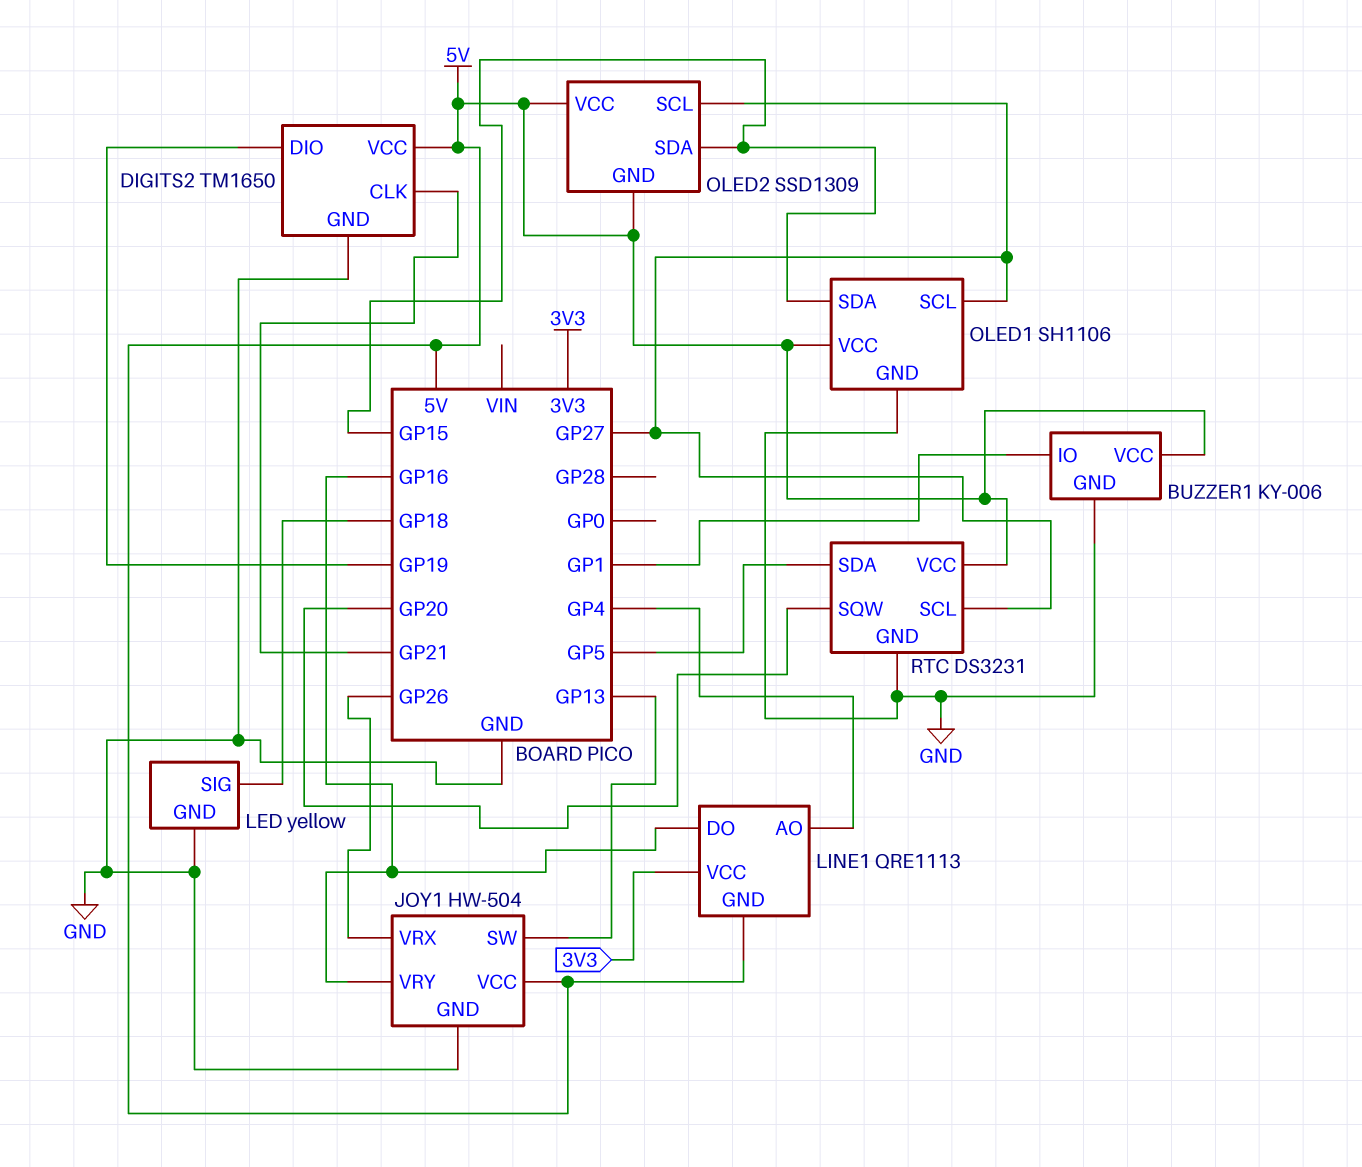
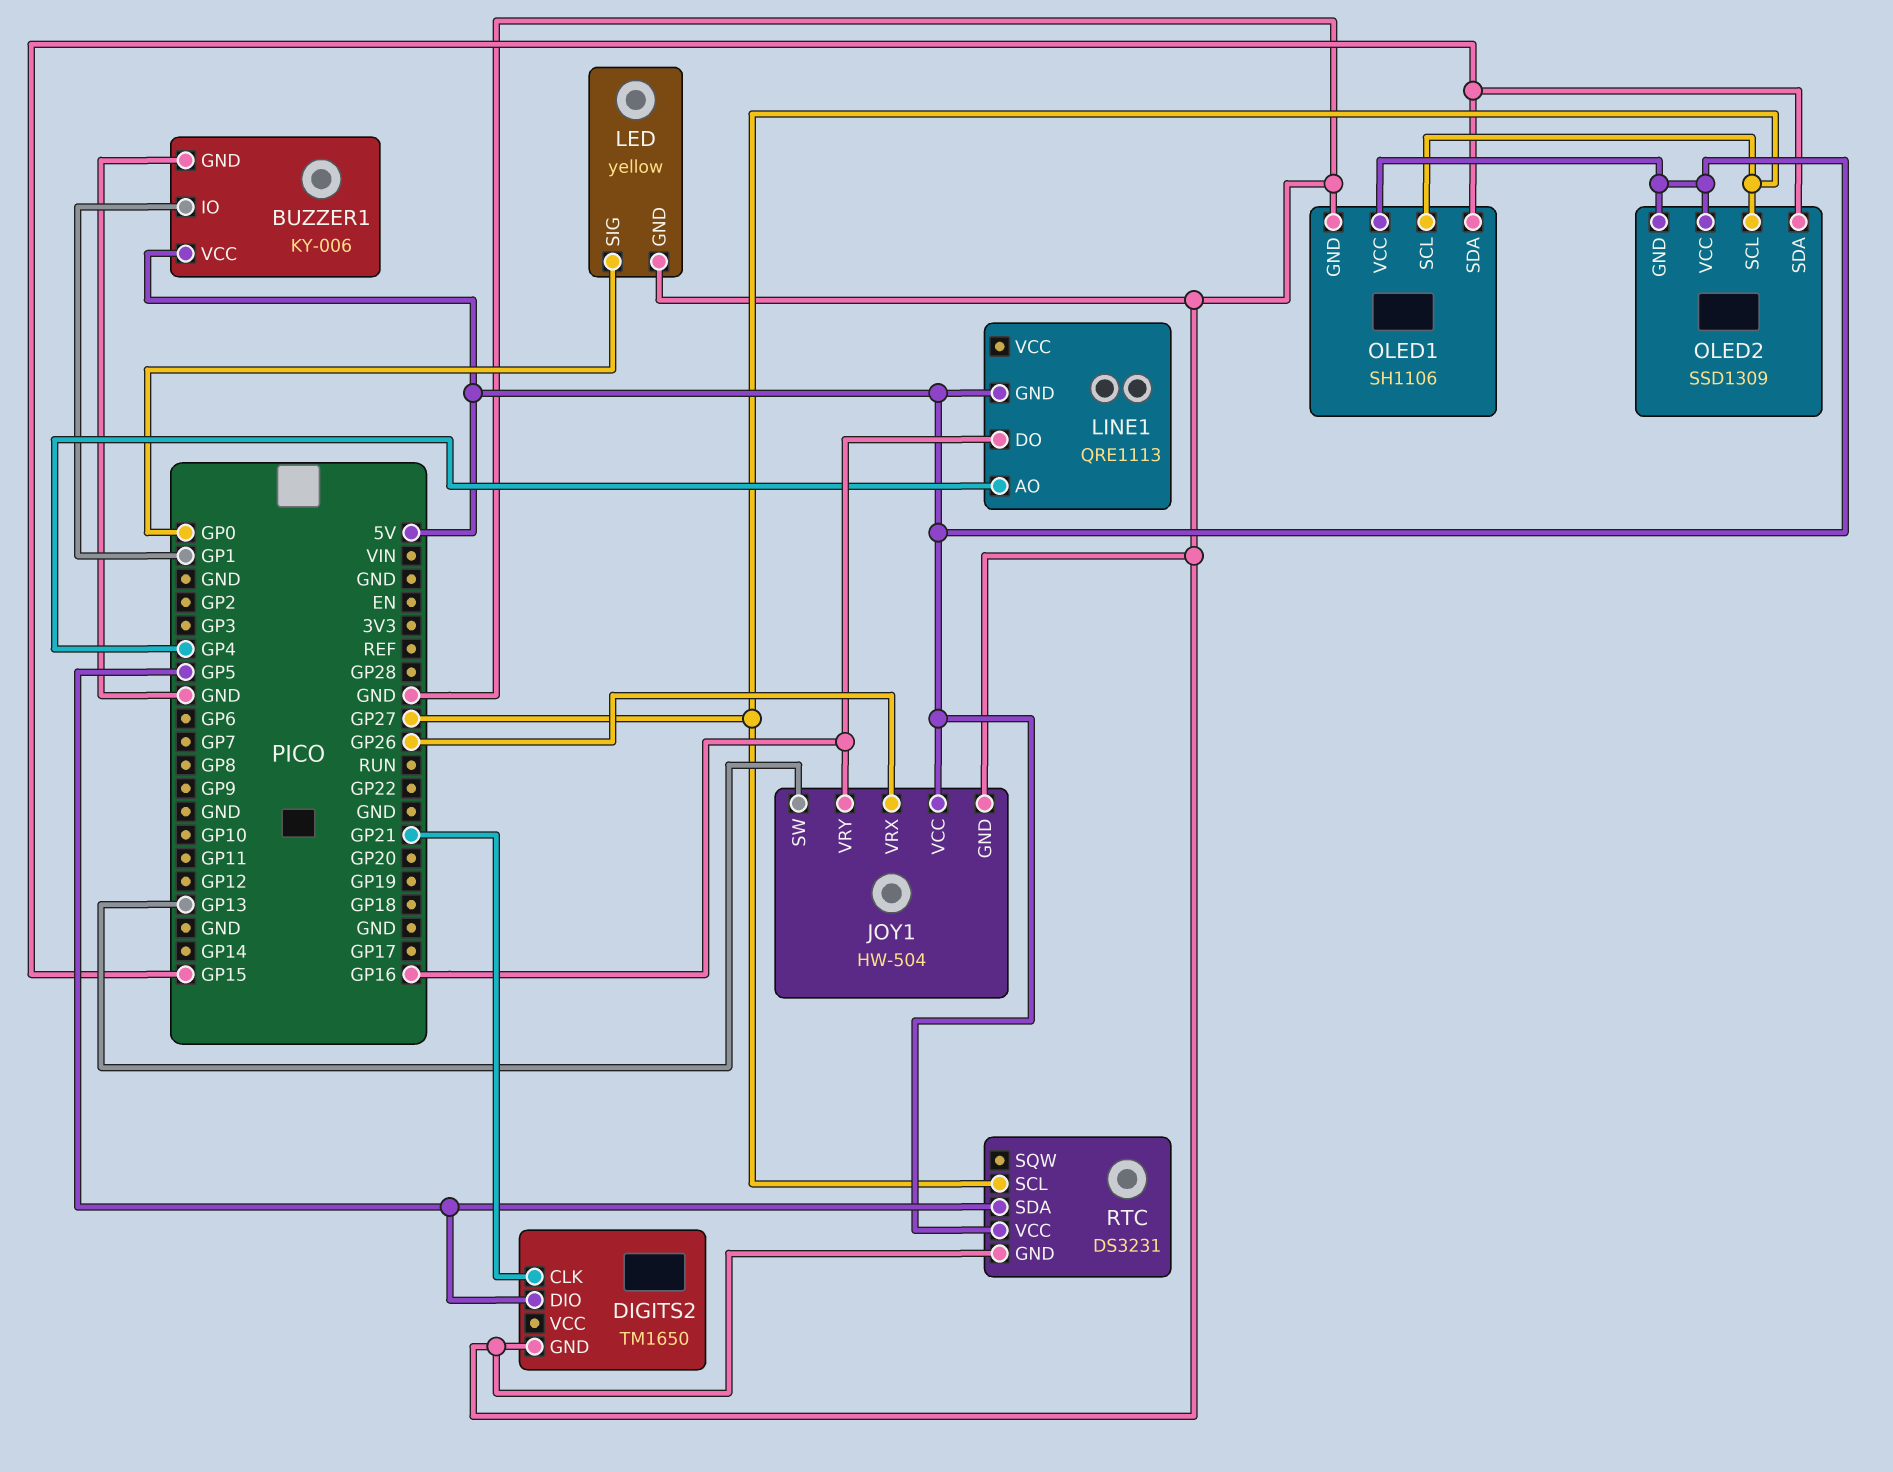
DIGITS2 pin DIO: GP19 -> GP5
DIGITS2 pin VCC: 5V -> none
LED pin SIG: GP18 -> GP0
LINE1 pin VCC: 3V3 -> none
RTC pin SQW: GP20 -> none

